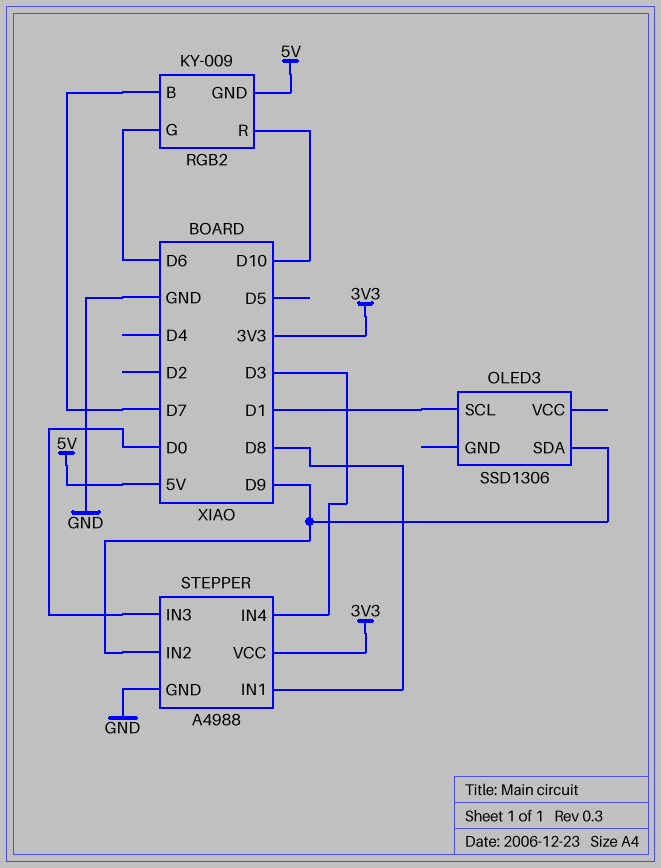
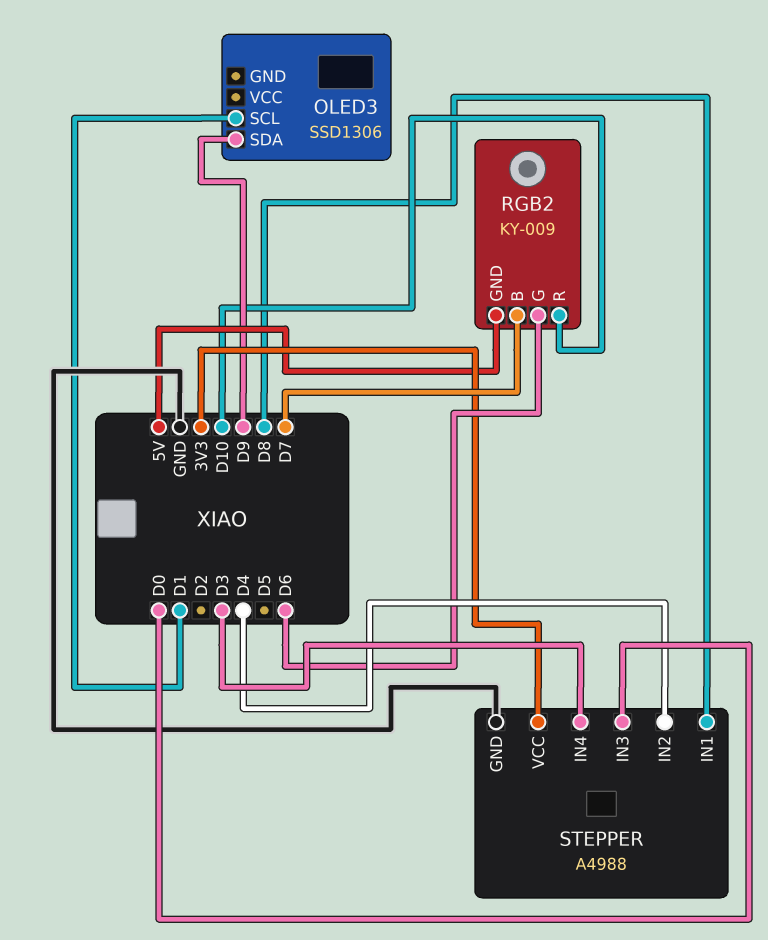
STEPPER pin IN2: D9 -> D4

